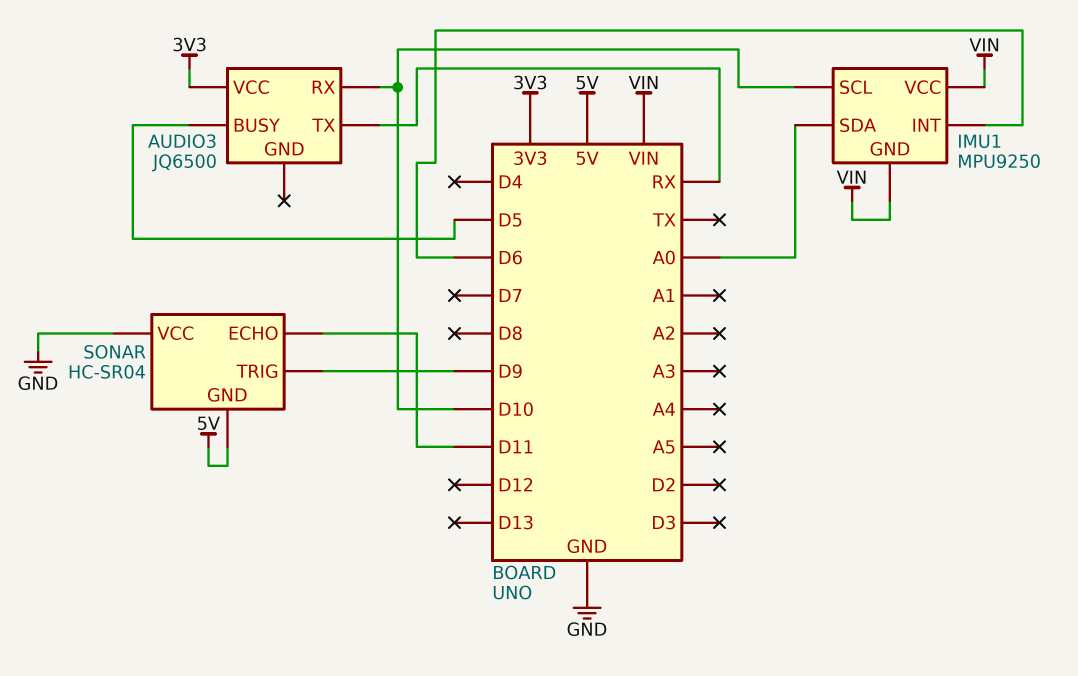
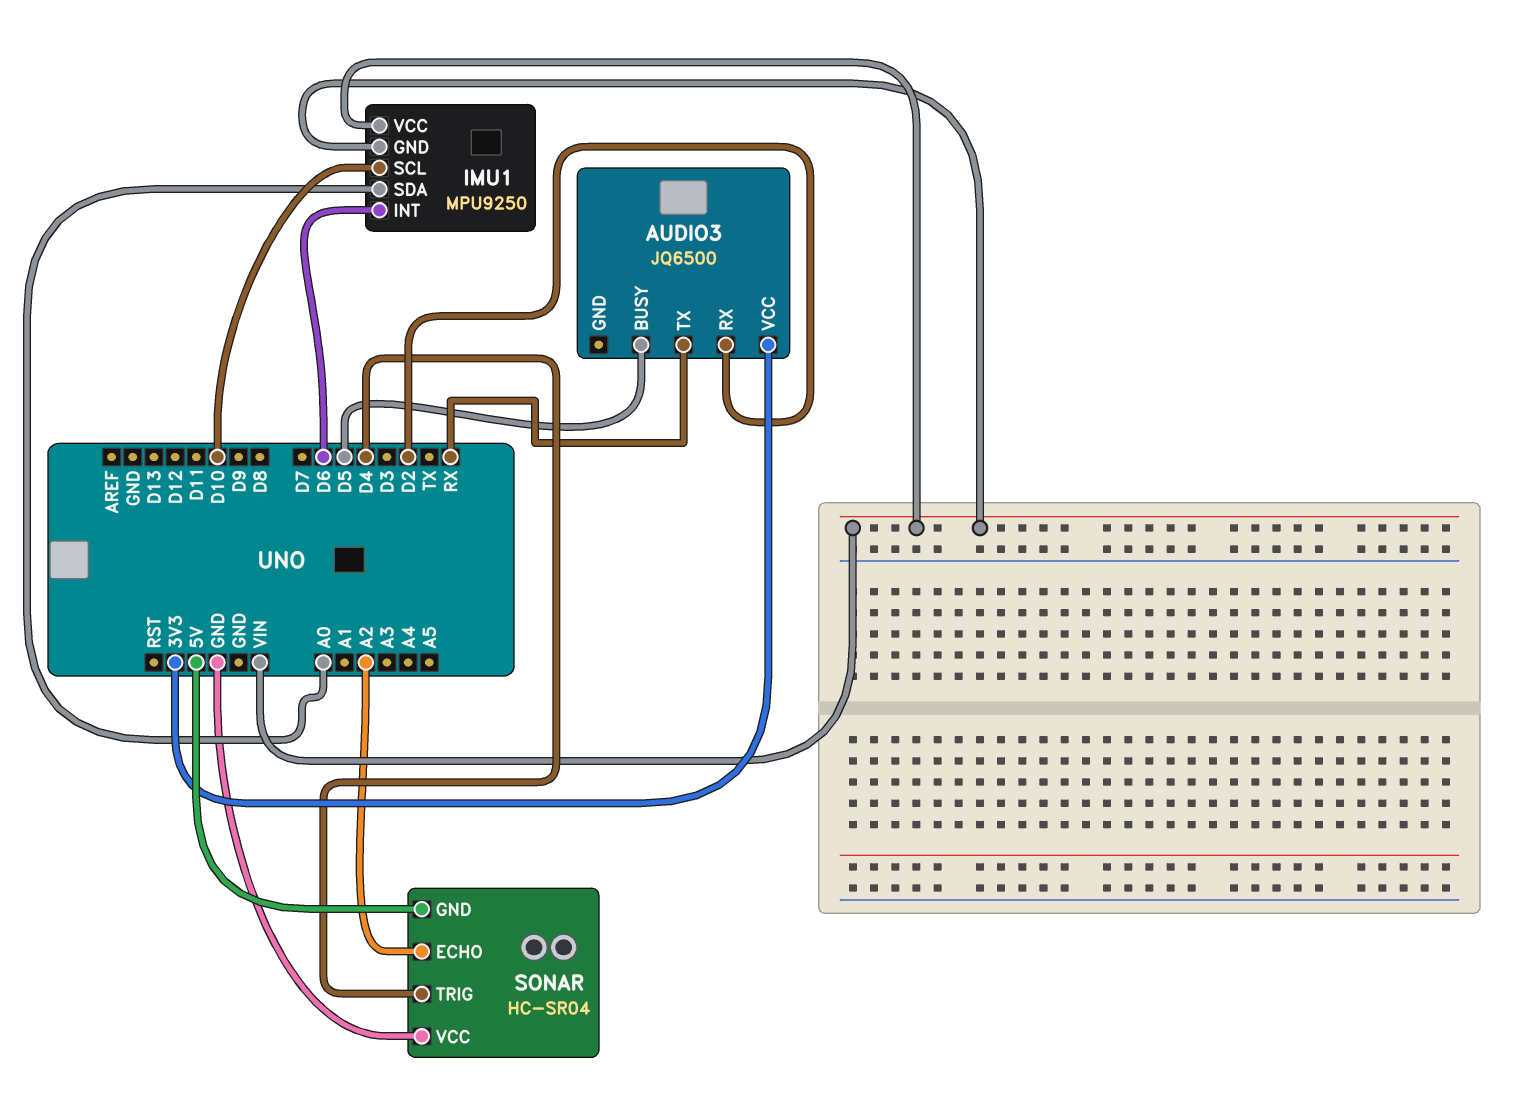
AUDIO3 pin RX: D10 -> D2
SONAR pin ECHO: D11 -> A2
SONAR pin TRIG: D9 -> D4

